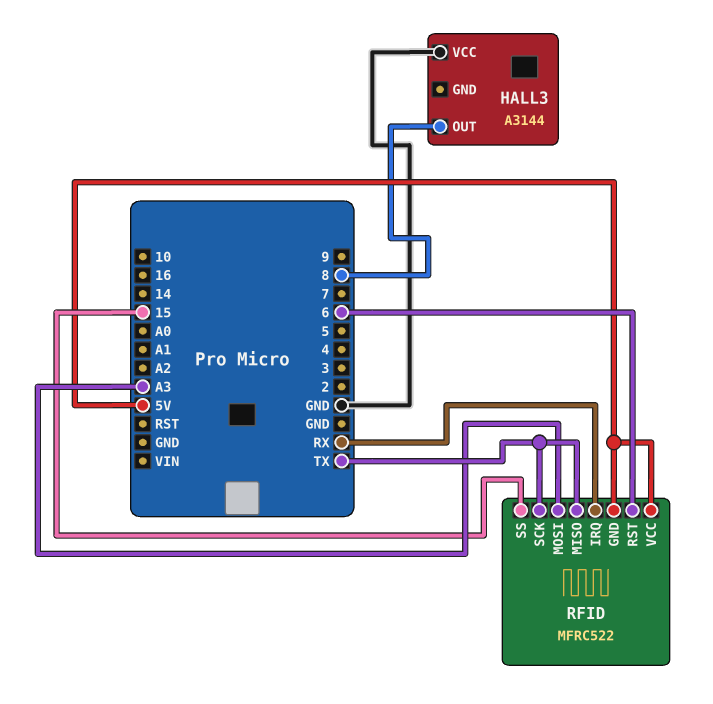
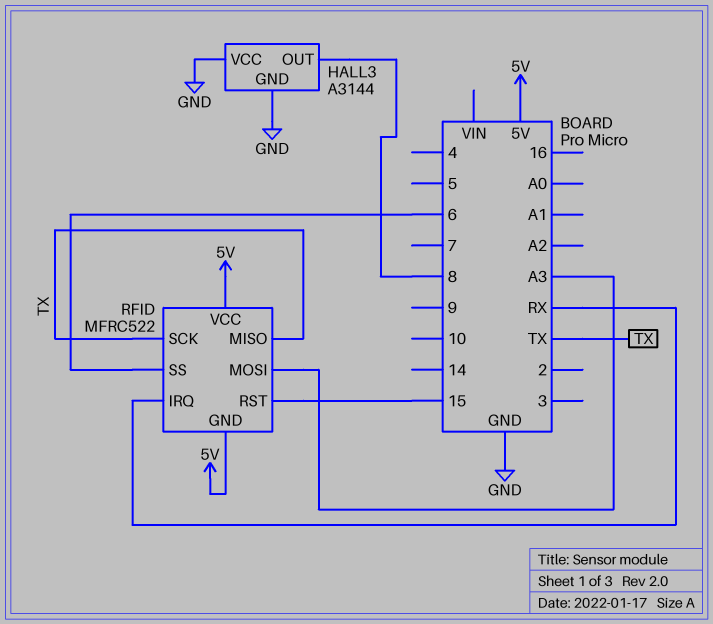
HALL3 pin GND: none -> GND
RFID pin RST: 6 -> 15
RFID pin SS: 15 -> 6

